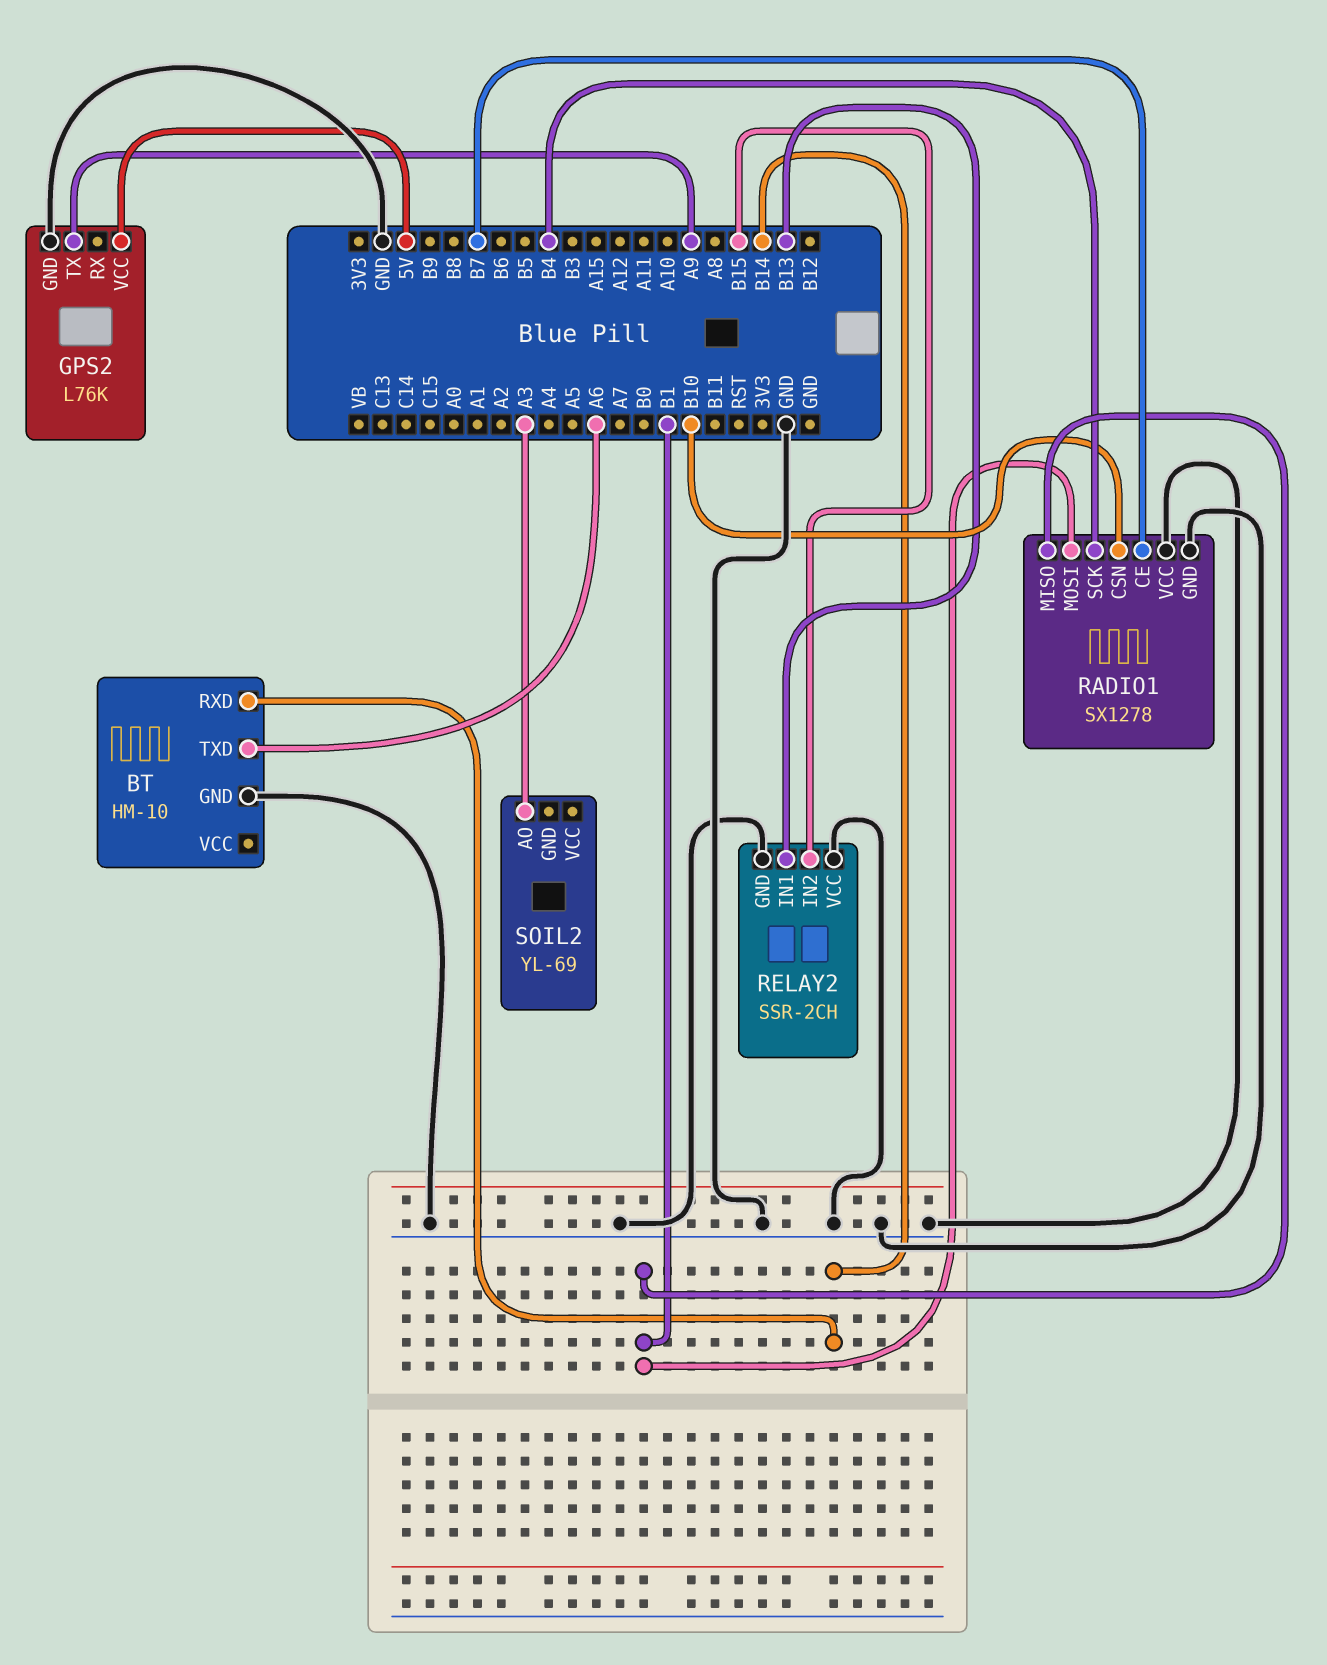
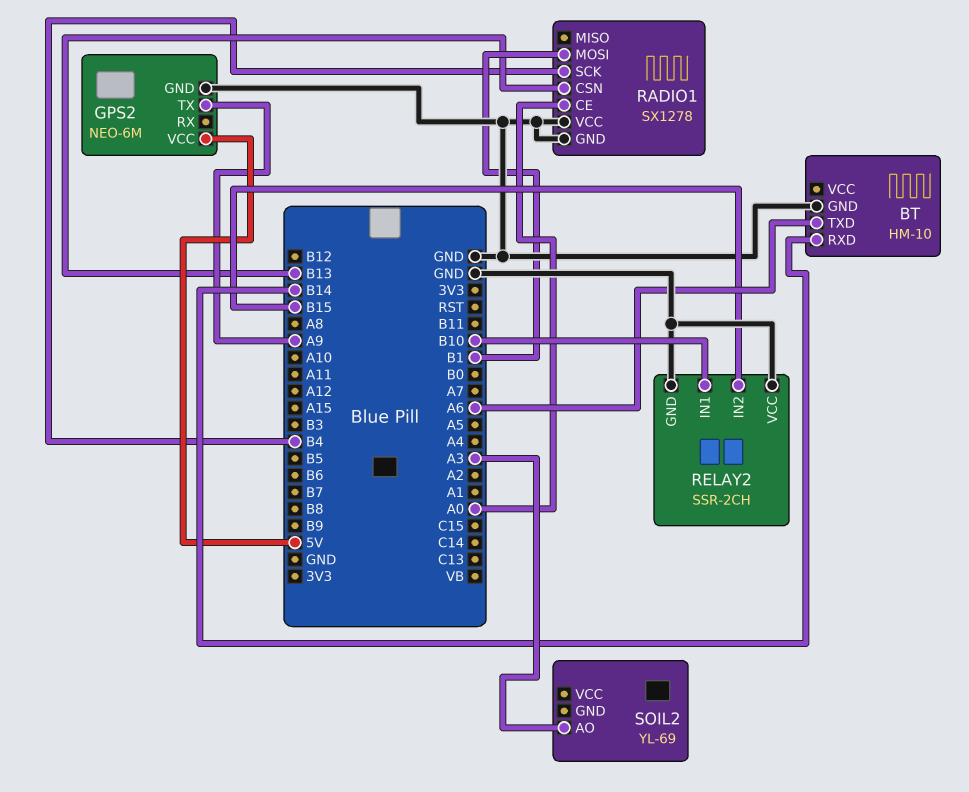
GPS2: L76K -> NEO-6M
RADIO1 pin CE: B7 -> A0
RADIO1 pin CSN: B10 -> B13
RADIO1 pin MISO: B1 -> none
RELAY2 pin IN1: B13 -> B10

